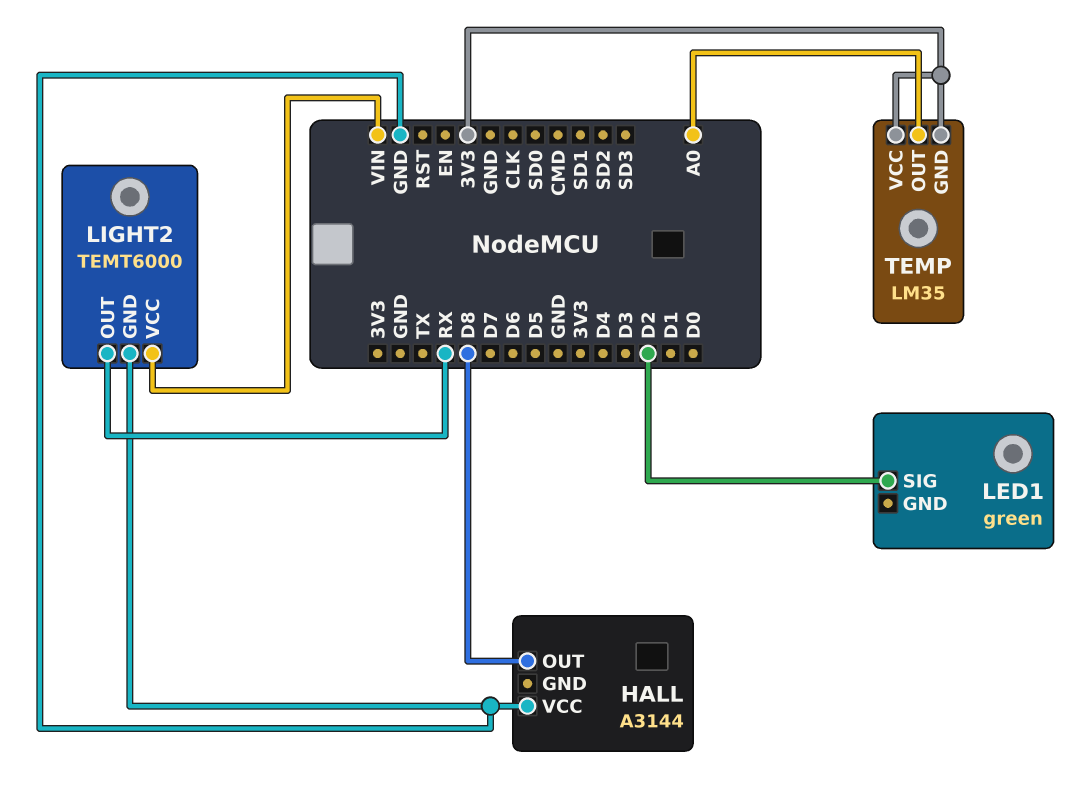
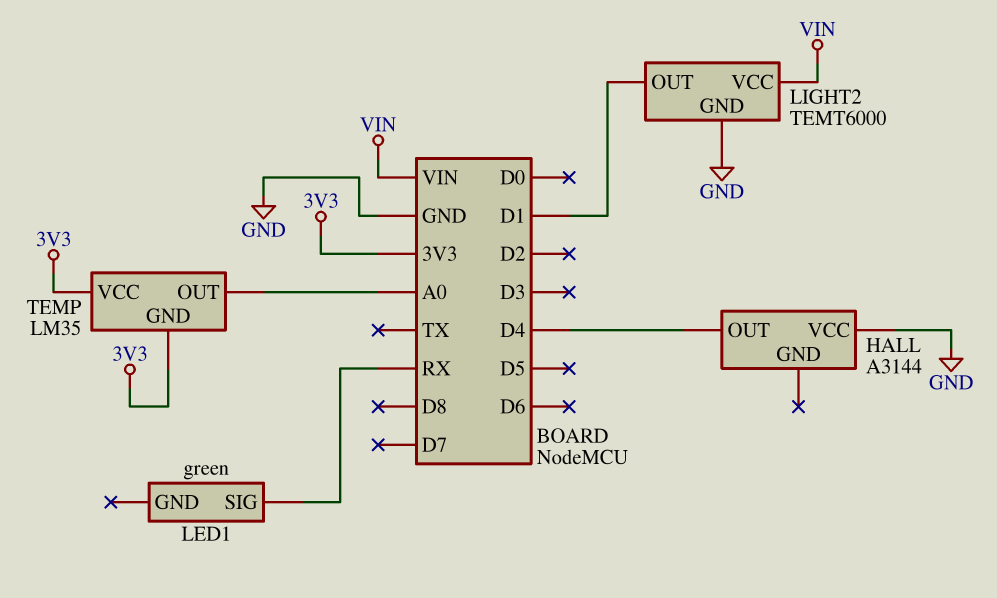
HALL pin OUT: D8 -> D4
LED1 pin SIG: D2 -> RX
LIGHT2 pin OUT: RX -> D1

